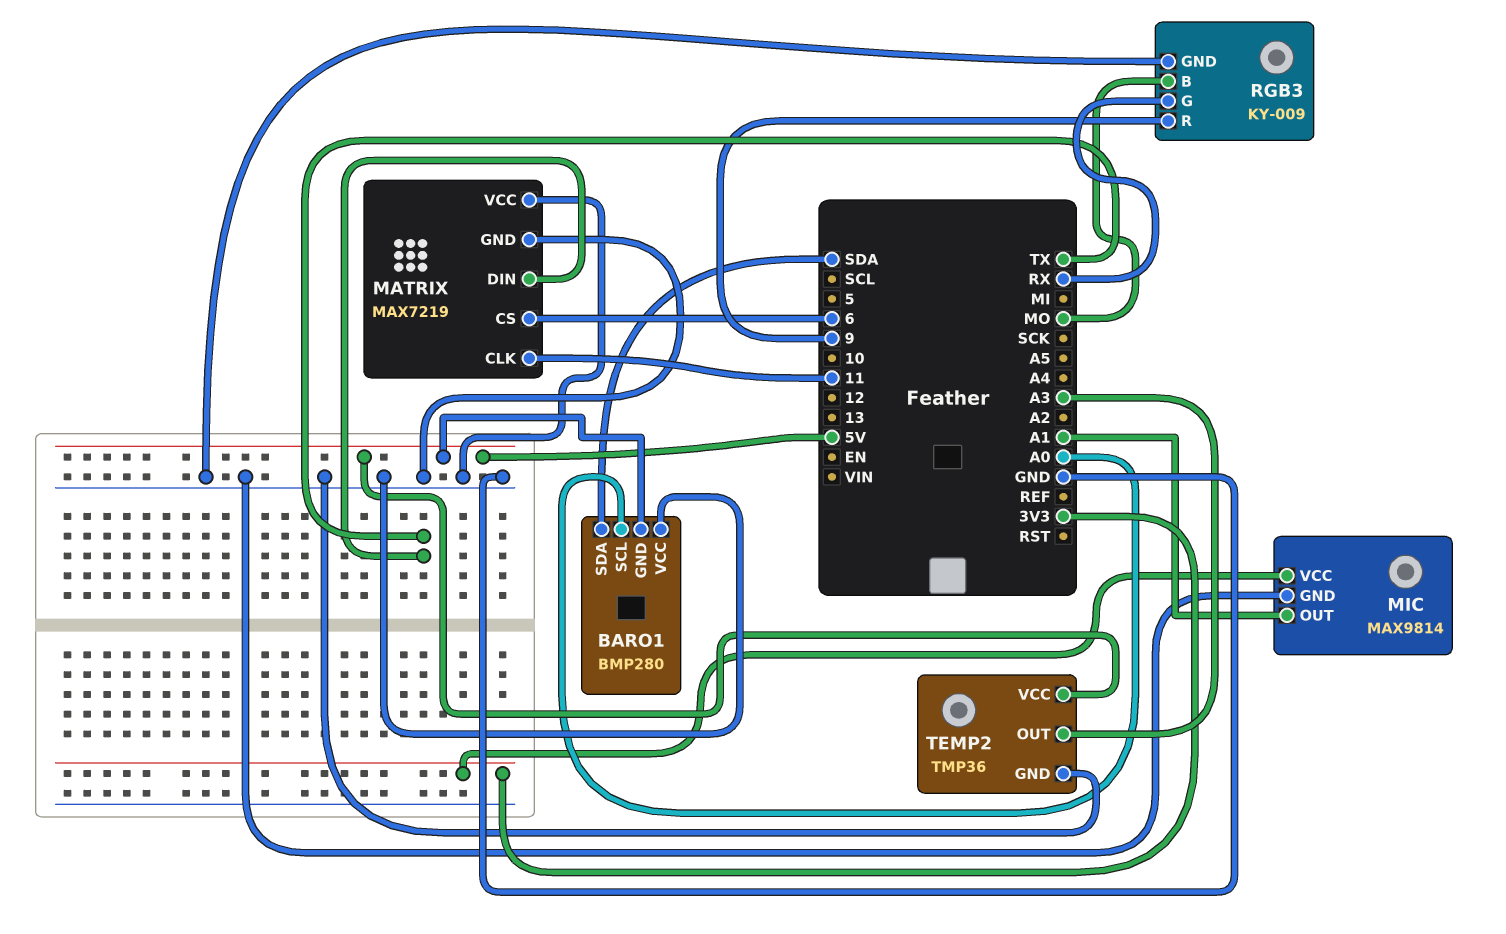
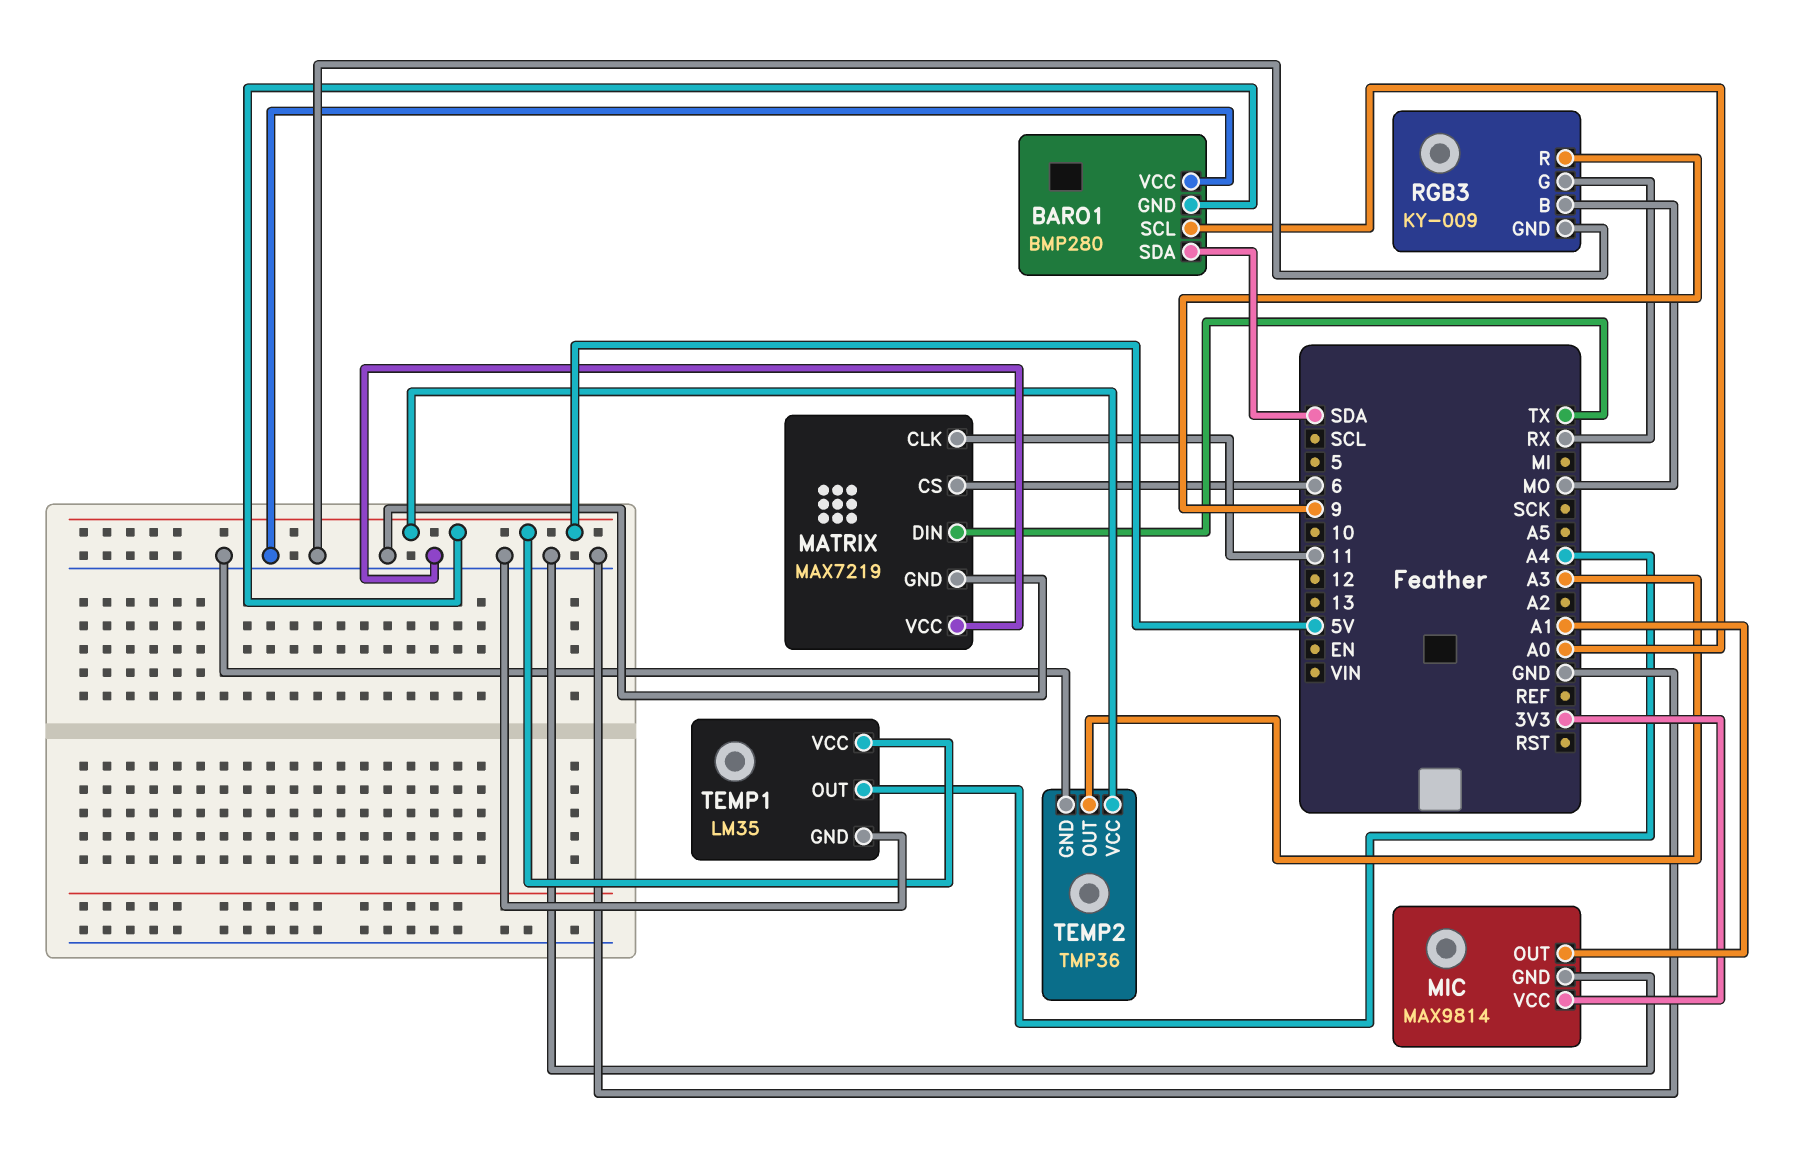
TEMP1: none -> LM35
TEMP1 pin GND: none -> GND
TEMP1 pin OUT: none -> A4
TEMP1 pin VCC: none -> 5V

